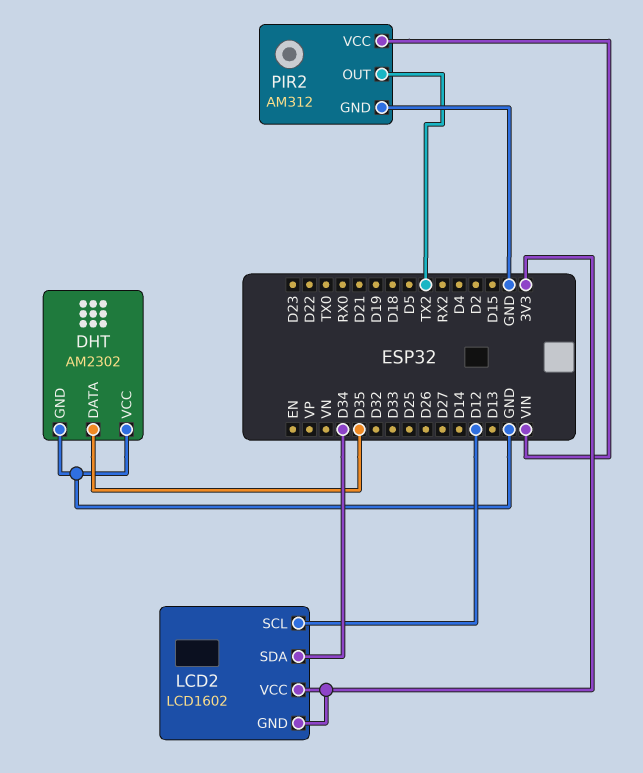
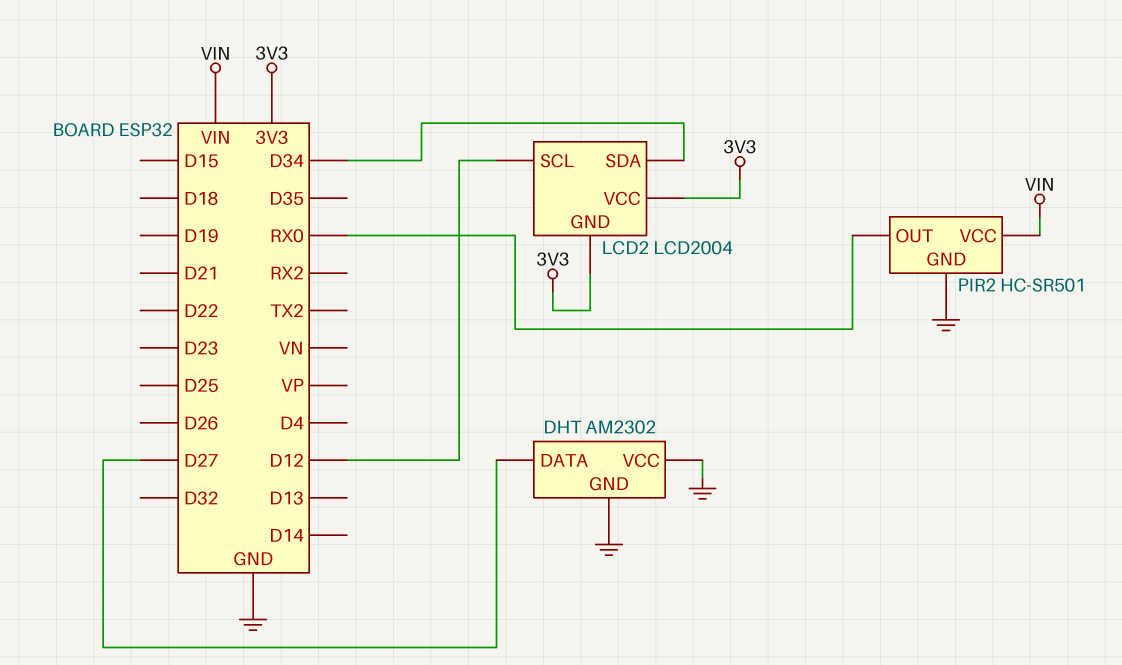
DHT pin DATA: D35 -> D27
LCD2: LCD1602 -> LCD2004
PIR2: AM312 -> HC-SR501
PIR2 pin OUT: TX2 -> RX0

